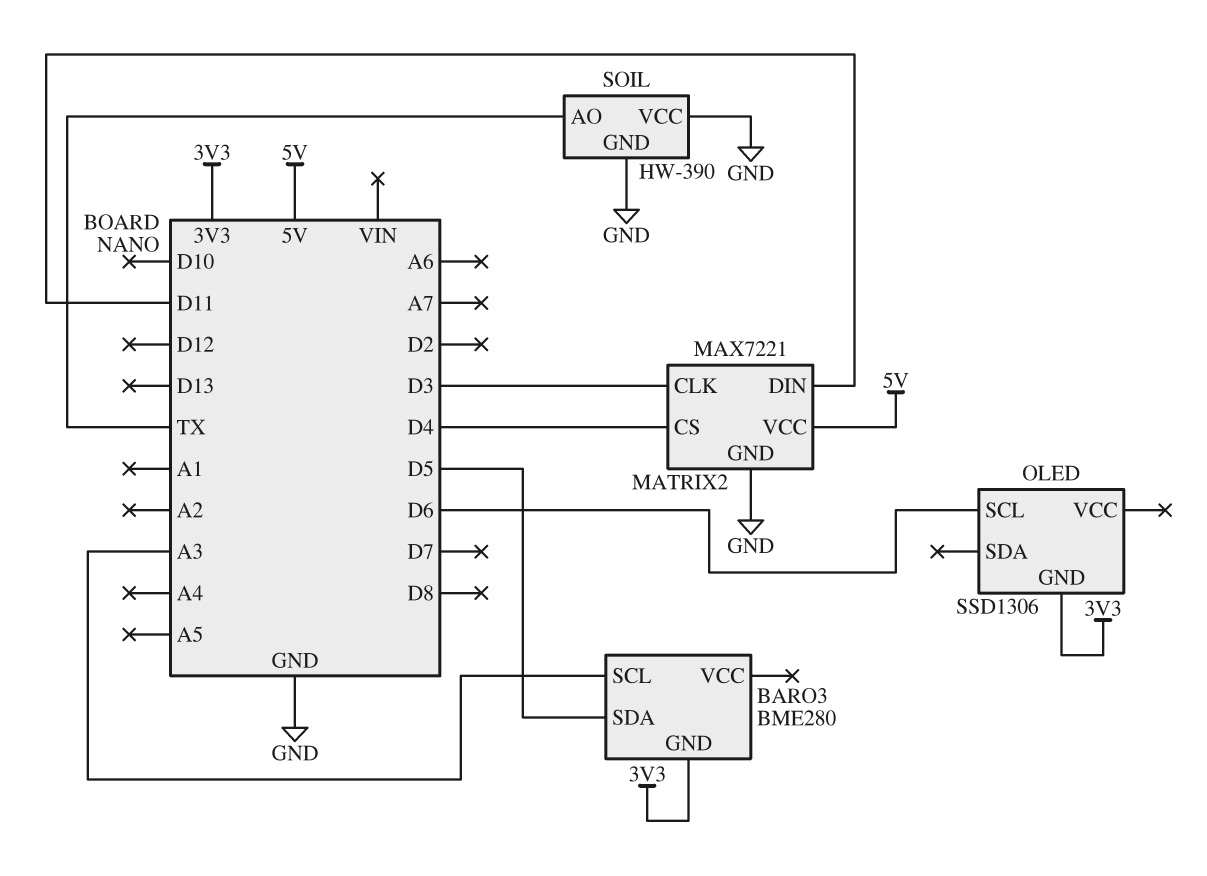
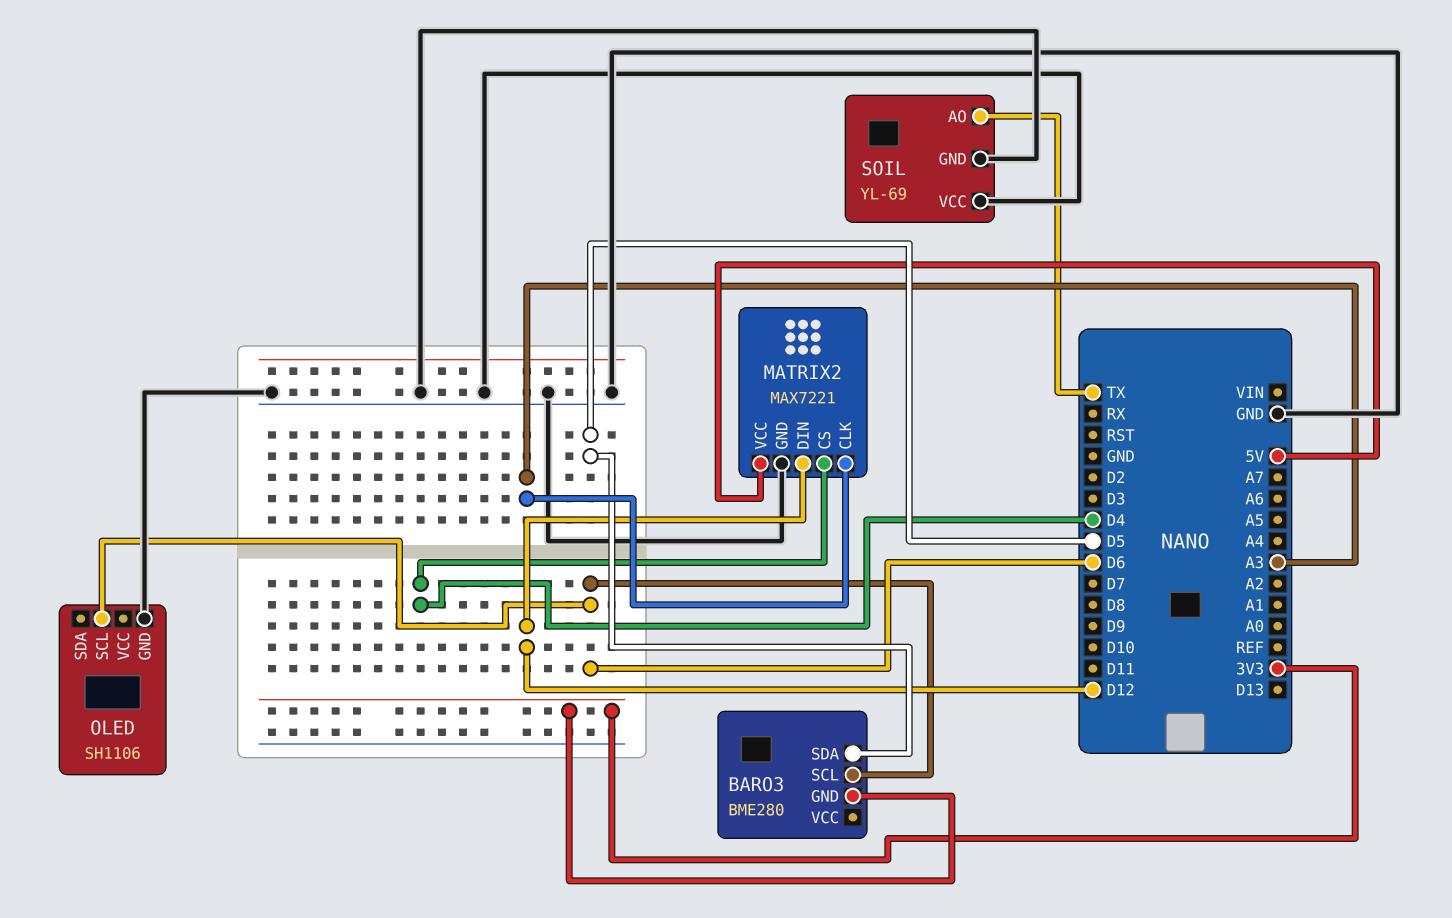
BARO3 pin SCL: A3 -> D6
MATRIX2 pin CLK: D3 -> A3
MATRIX2 pin DIN: D11 -> D12
OLED: SSD1306 -> SH1106
OLED pin GND: 3V3 -> GND
SOIL: HW-390 -> YL-69

